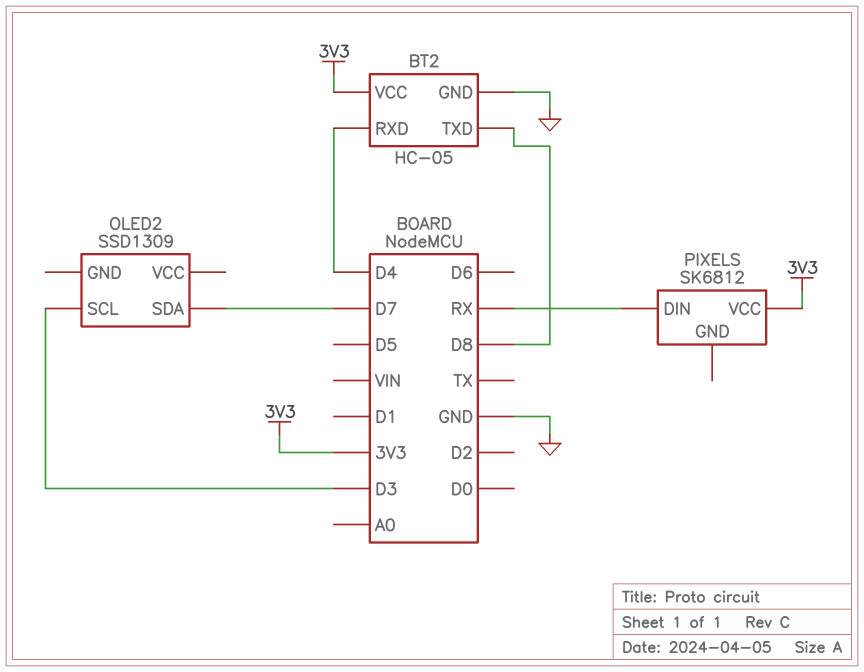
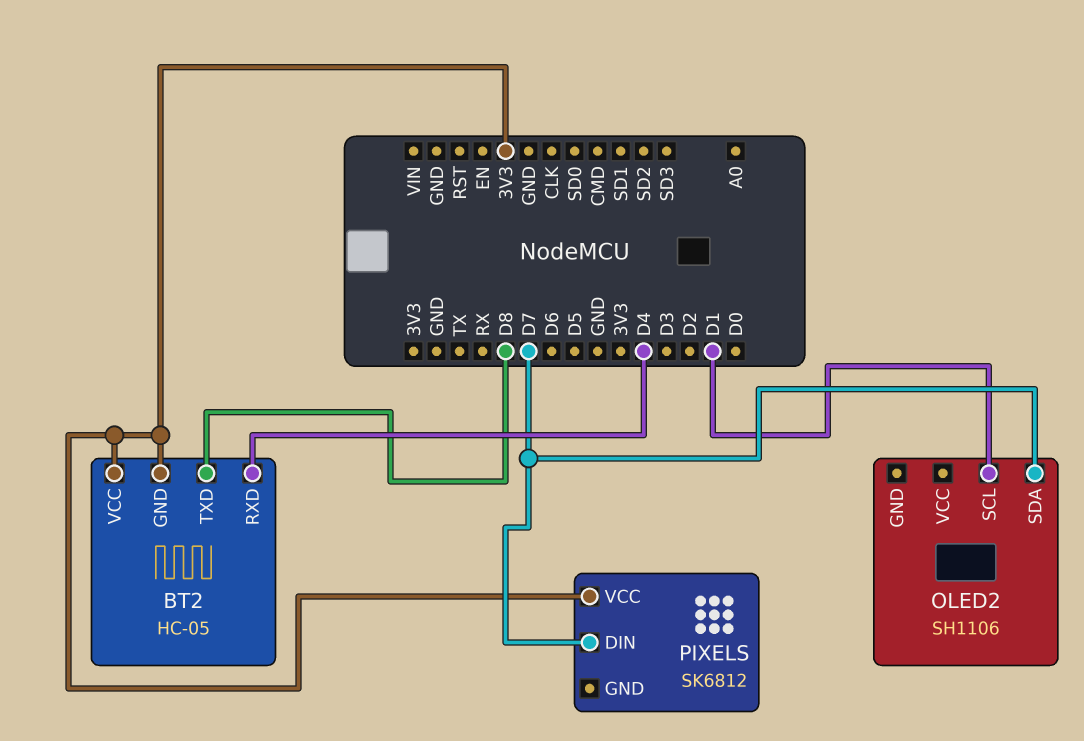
BT2 pin GND: GND -> 3V3
OLED2: SSD1309 -> SH1106
OLED2 pin SCL: D3 -> D1
PIXELS pin DIN: RX -> D7

